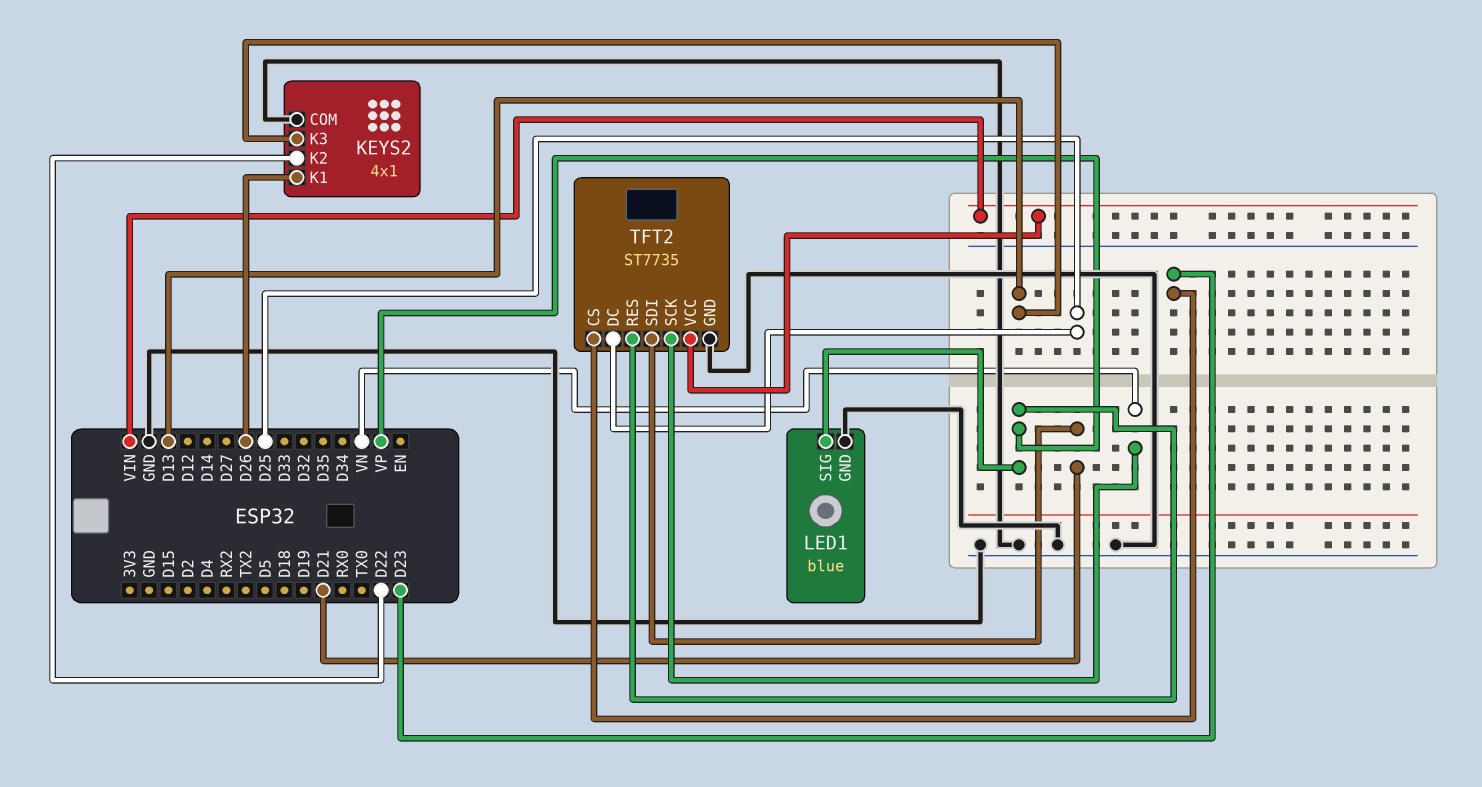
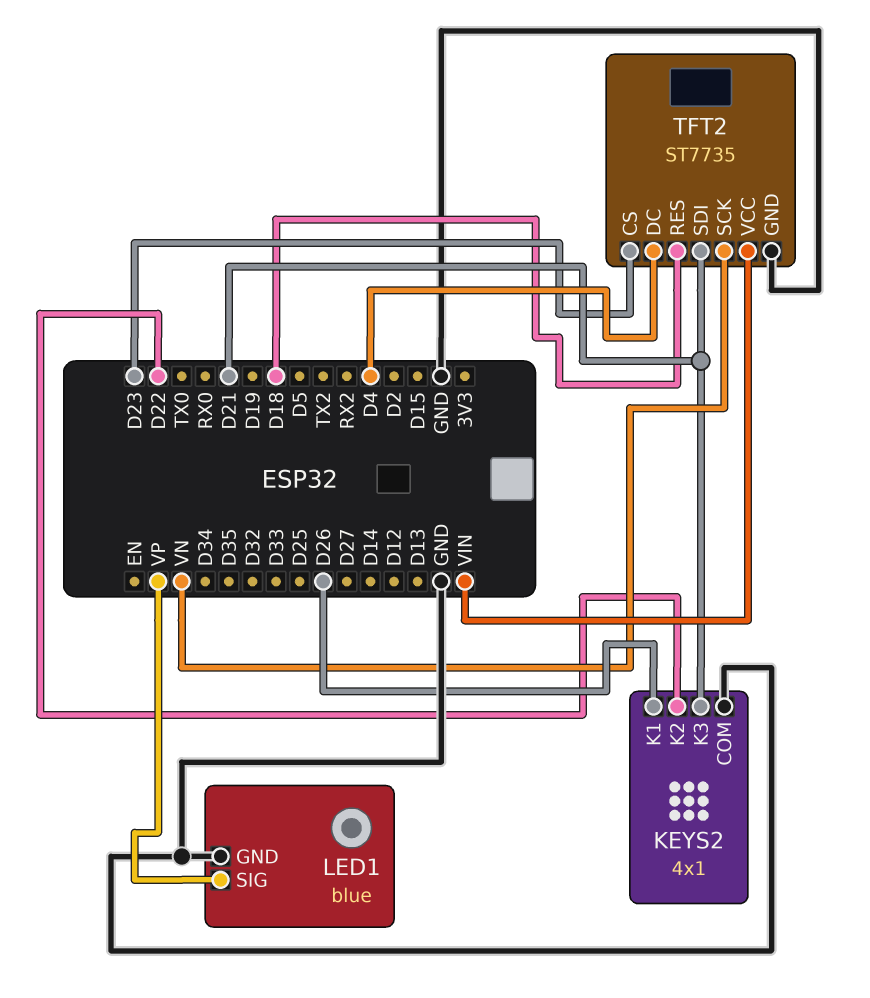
KEYS2 pin K3: D13 -> D21
TFT2 pin DC: D25 -> D4
TFT2 pin RES: VP -> D18

